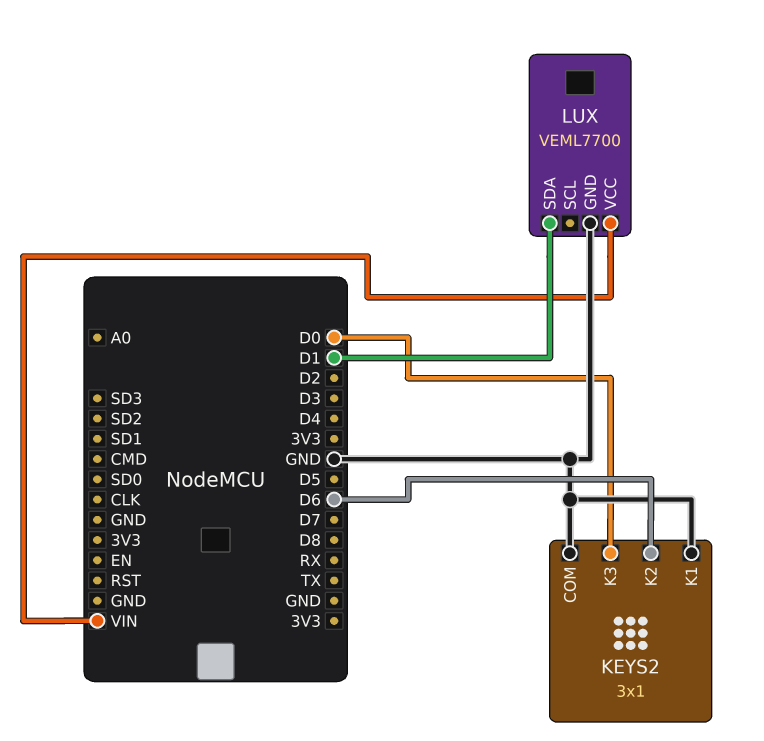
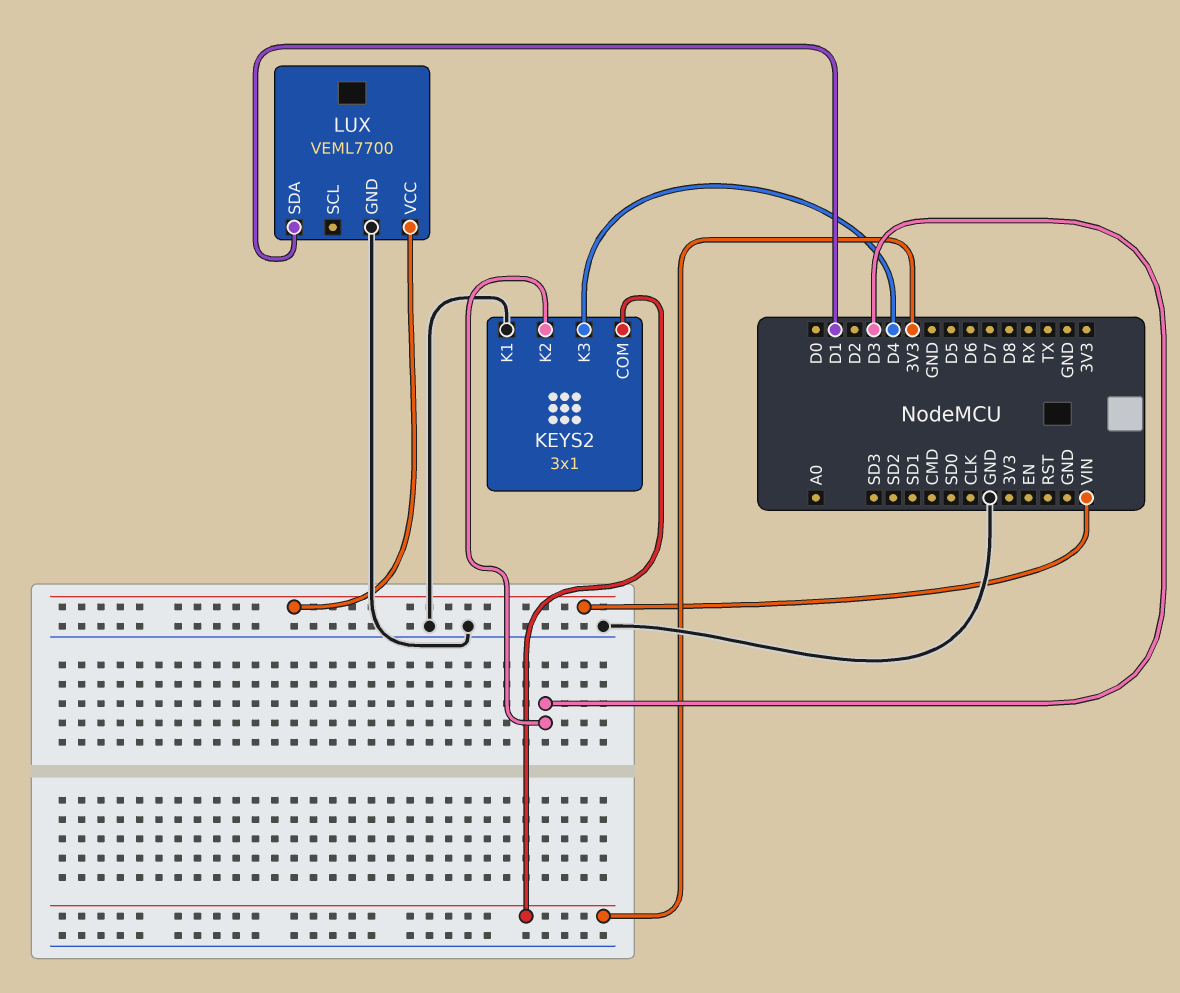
KEYS2 pin COM: GND -> 3V3
KEYS2 pin K2: D6 -> D3
KEYS2 pin K3: D0 -> D4

